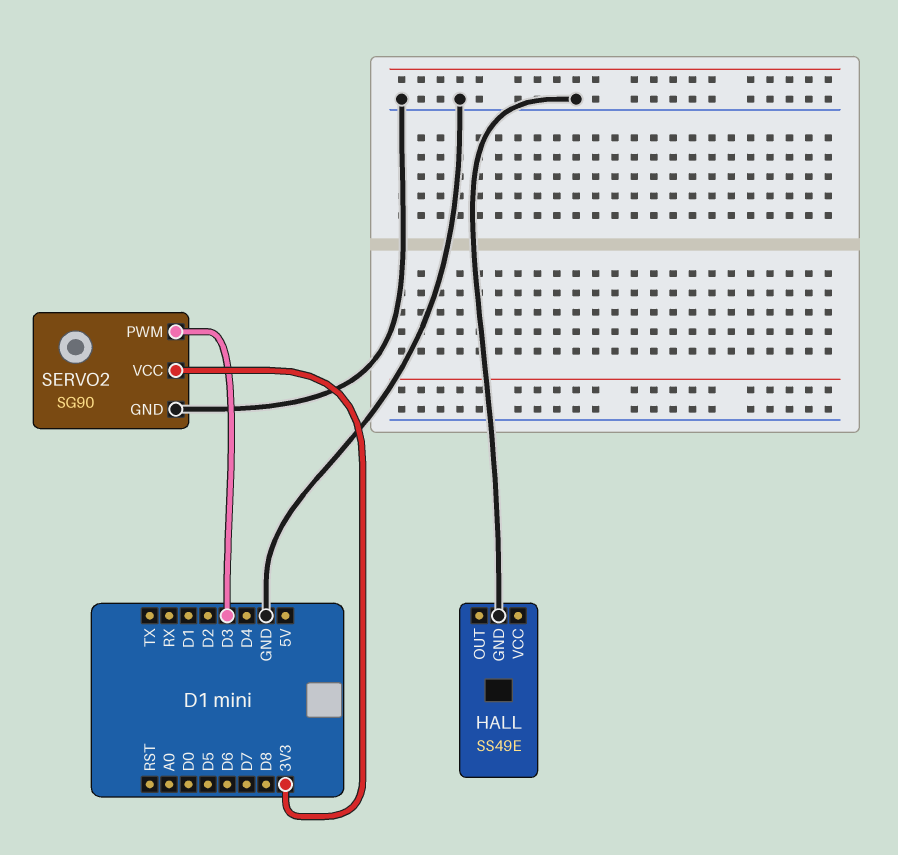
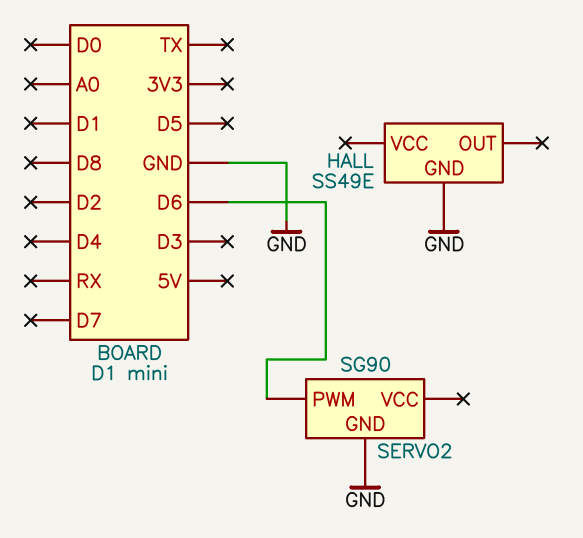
SERVO2 pin PWM: D3 -> D6
SERVO2 pin VCC: 3V3 -> none

